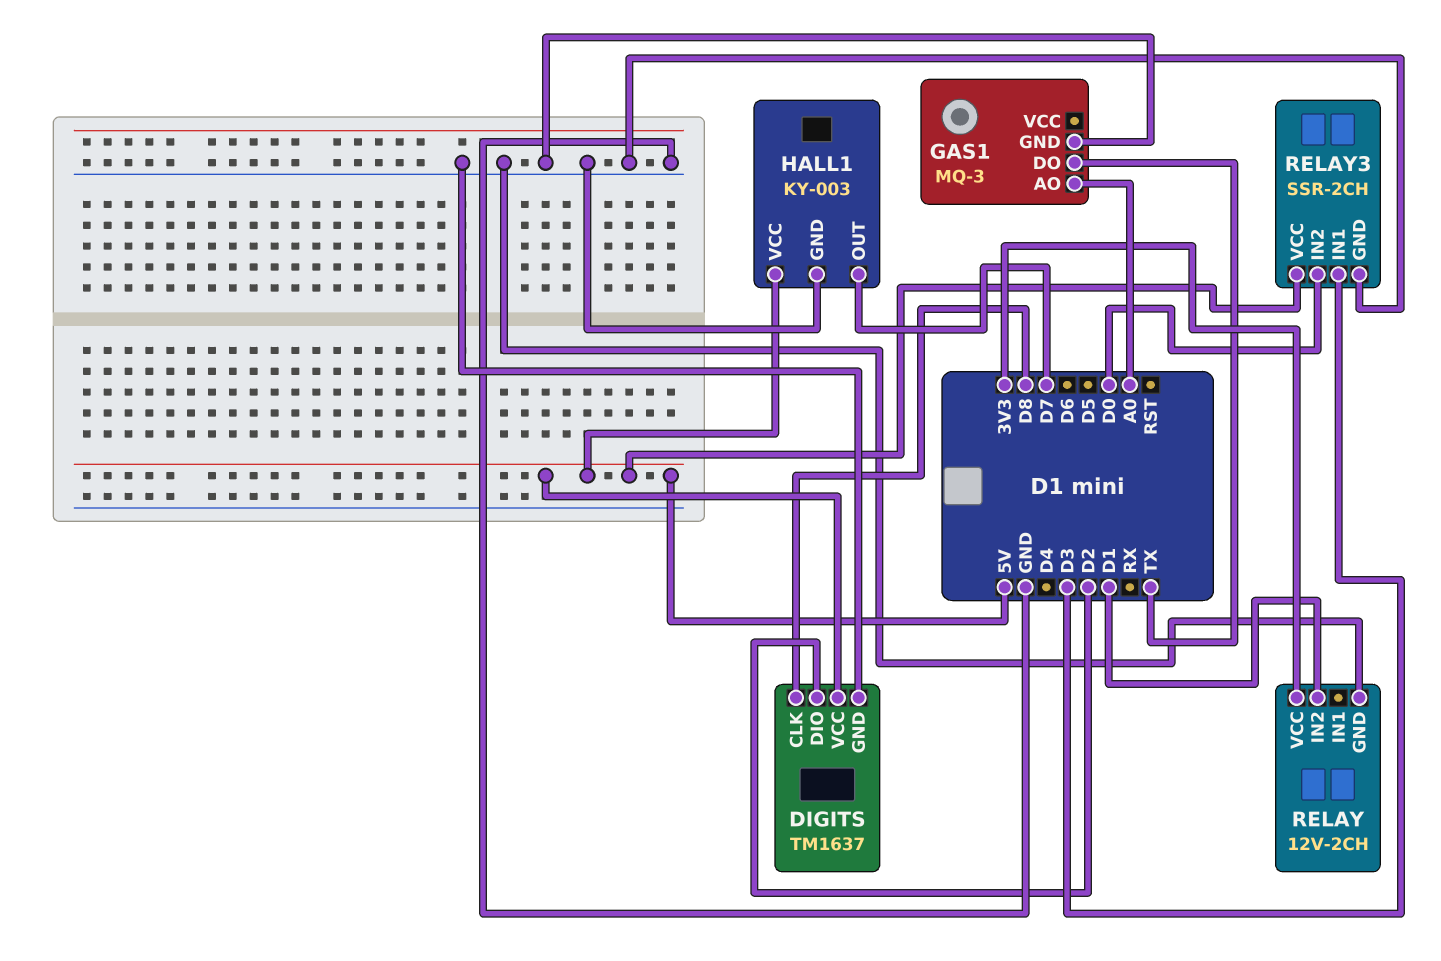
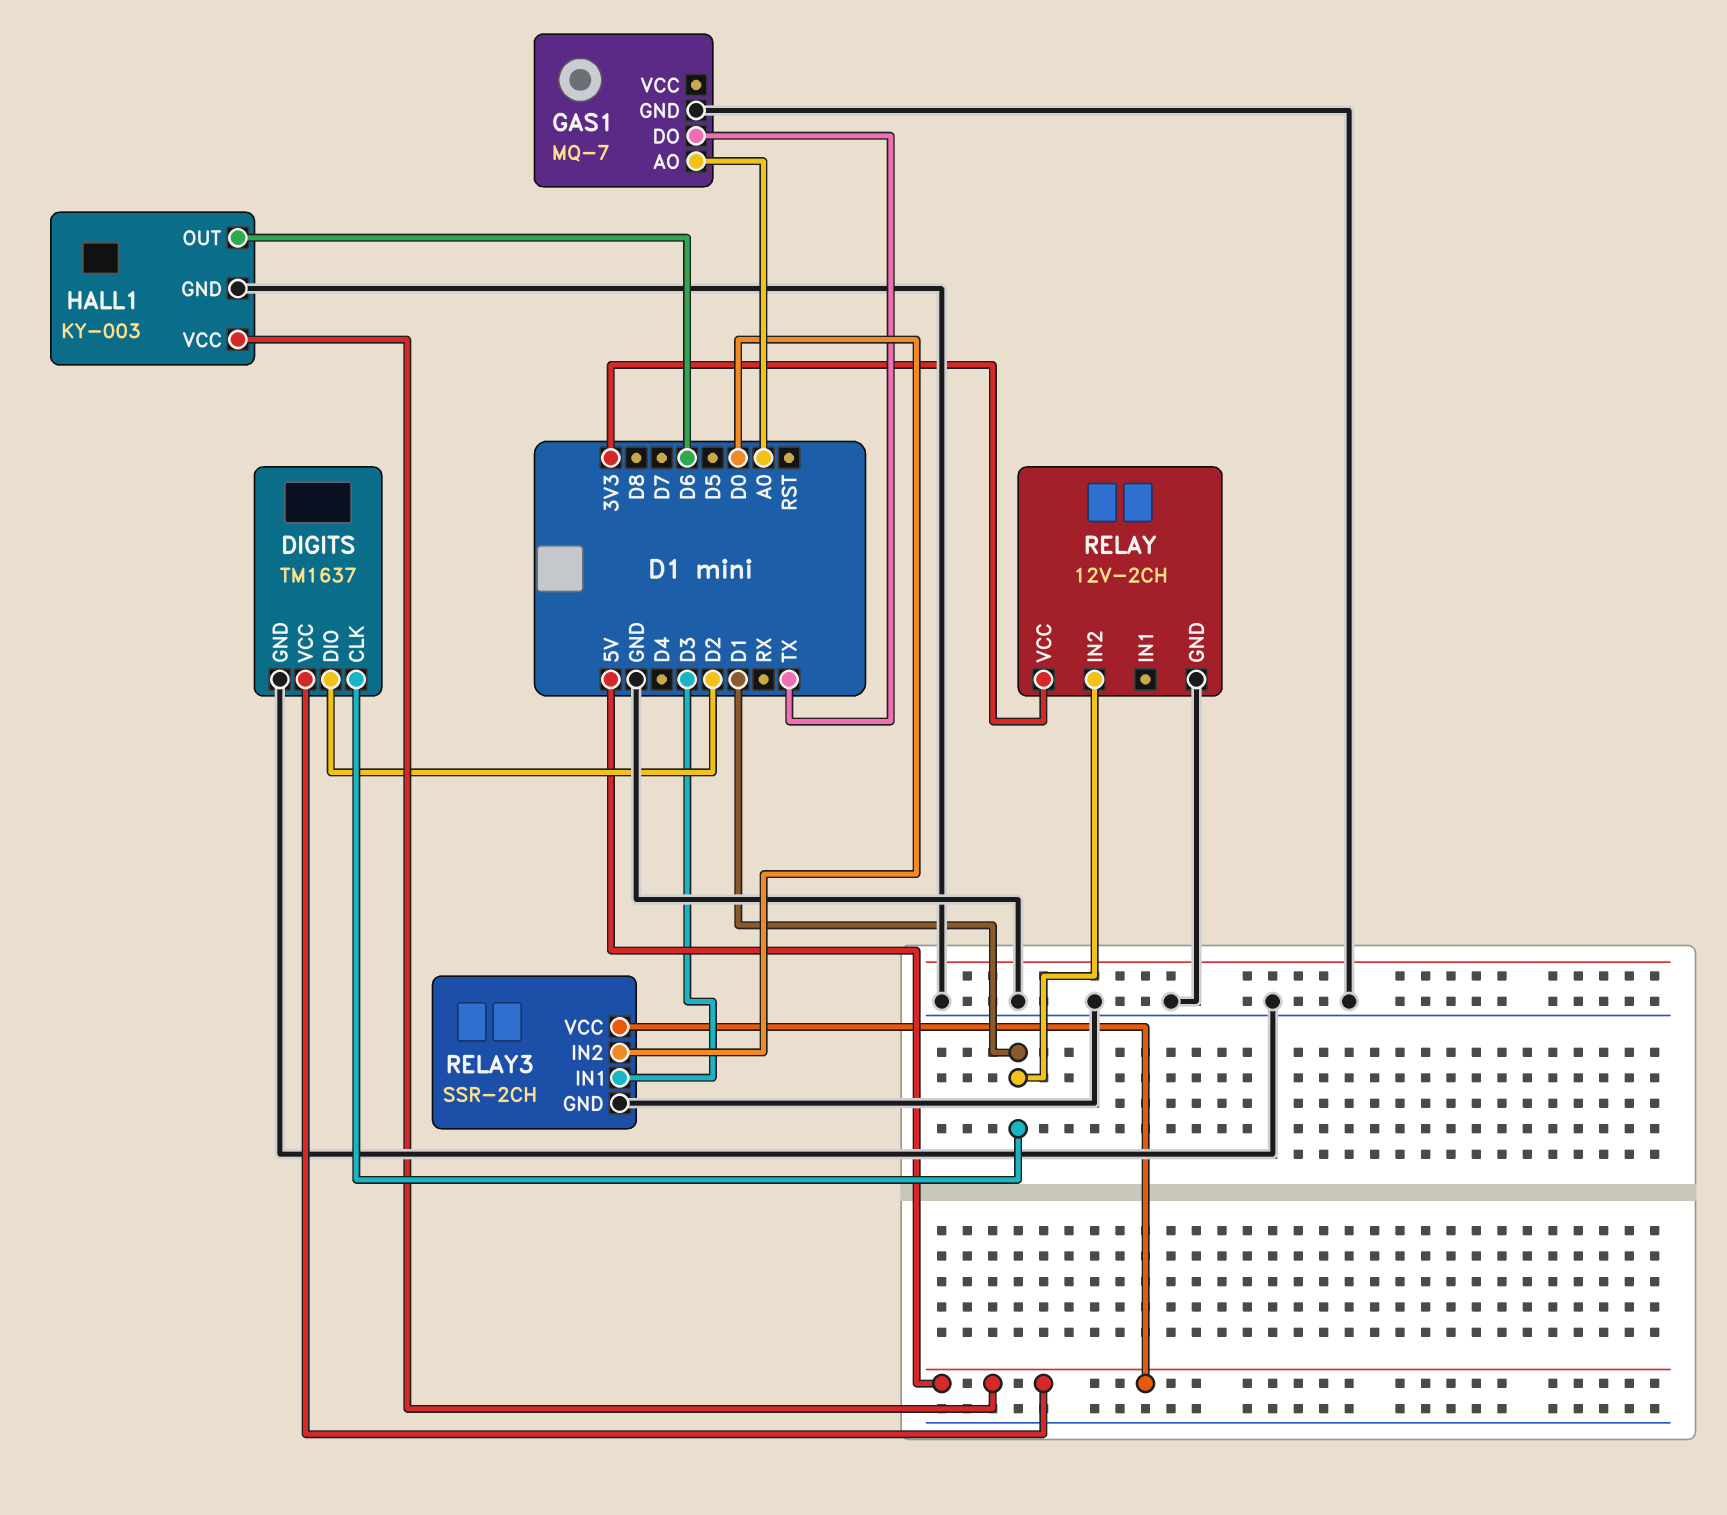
DIGITS pin CLK: D8 -> D1
GAS1: MQ-3 -> MQ-7
HALL1 pin OUT: D7 -> D6

